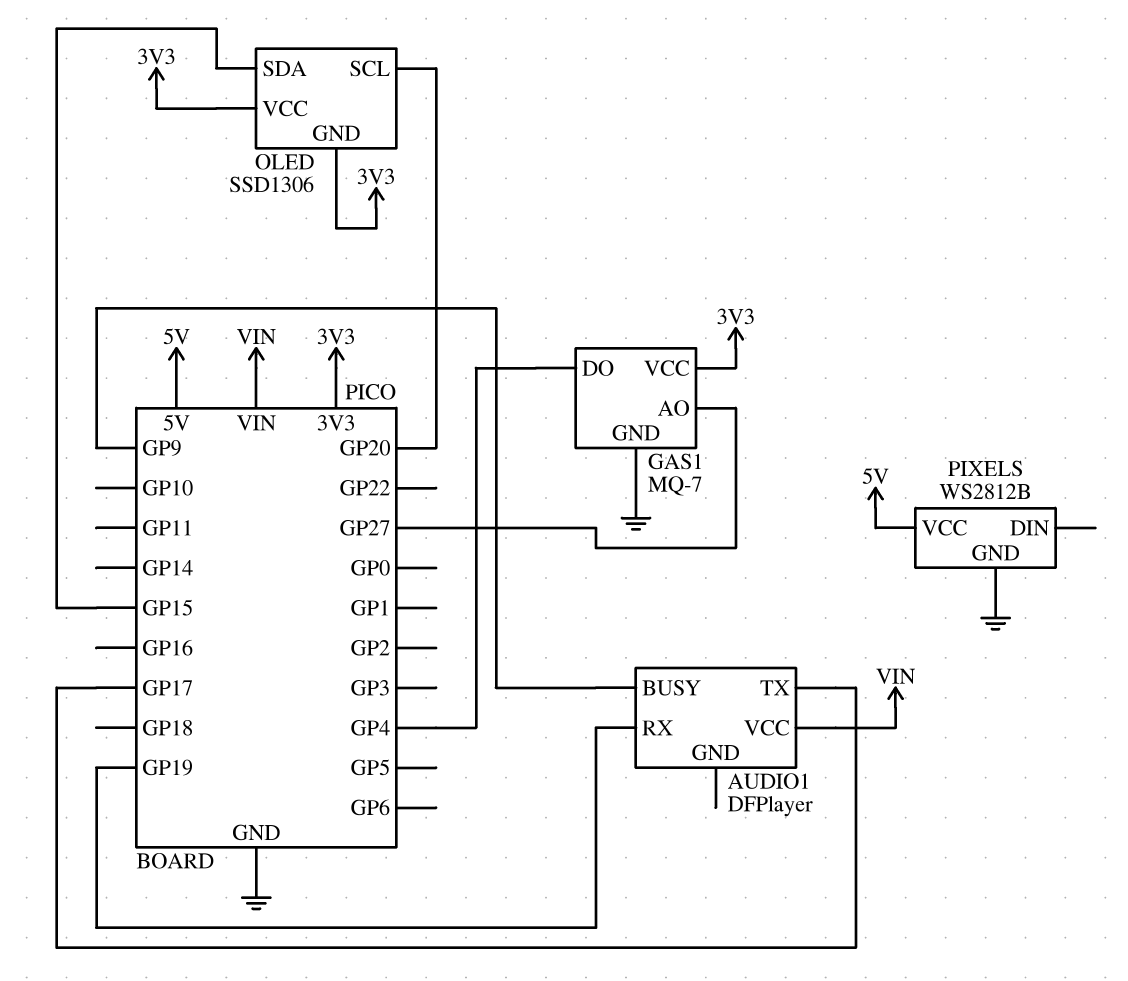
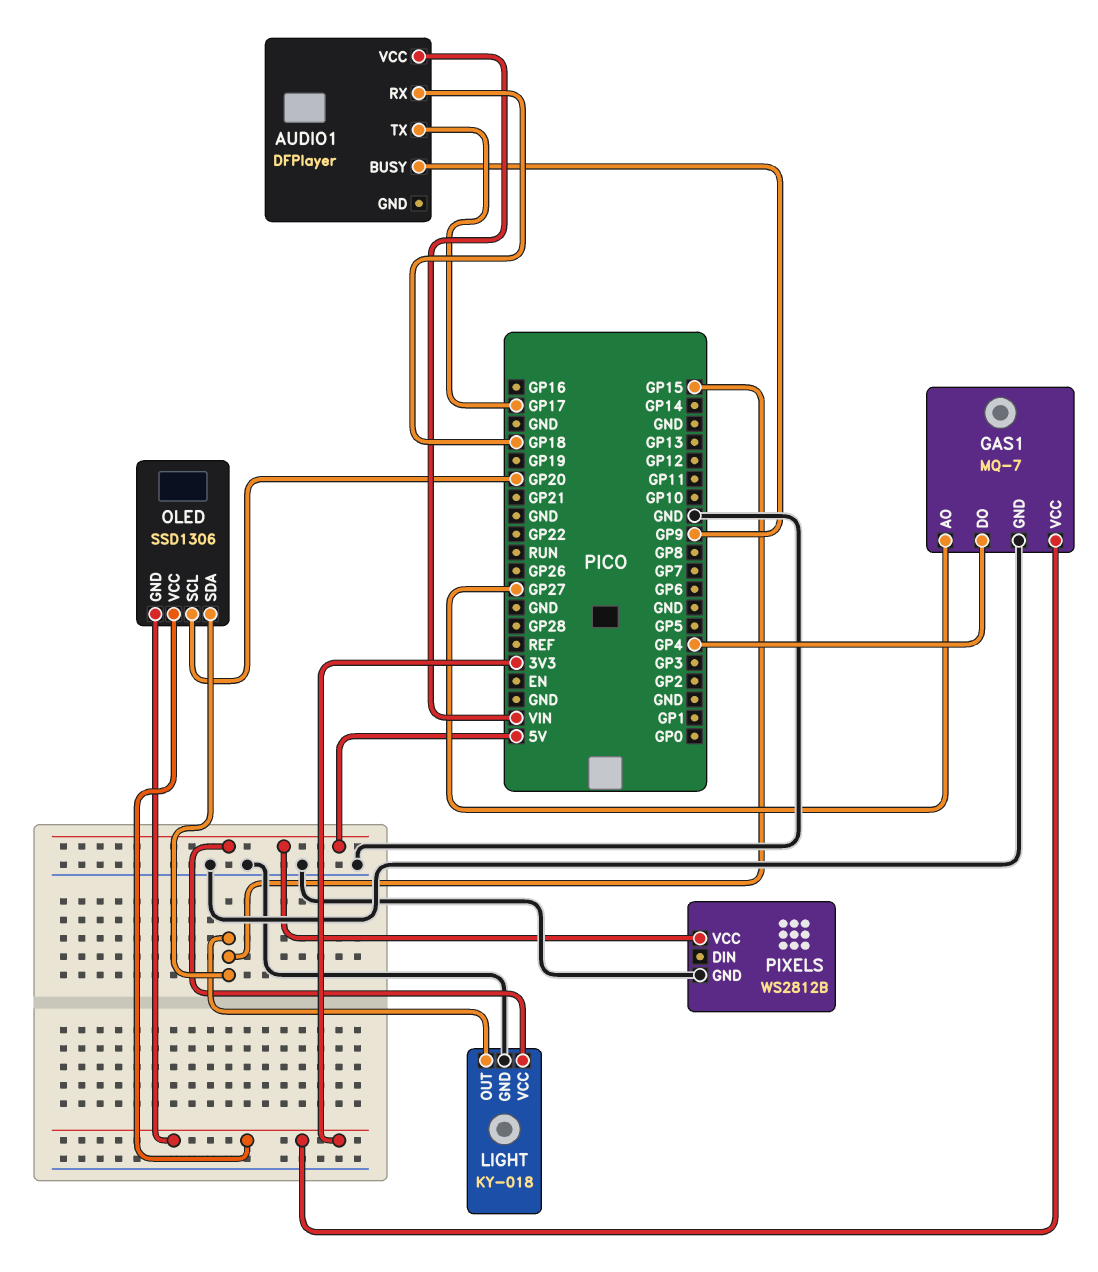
AUDIO1 pin RX: GP19 -> GP18
LIGHT: none -> KY-018
LIGHT pin GND: none -> GND
LIGHT pin OUT: none -> GP15
LIGHT pin VCC: none -> 5V

